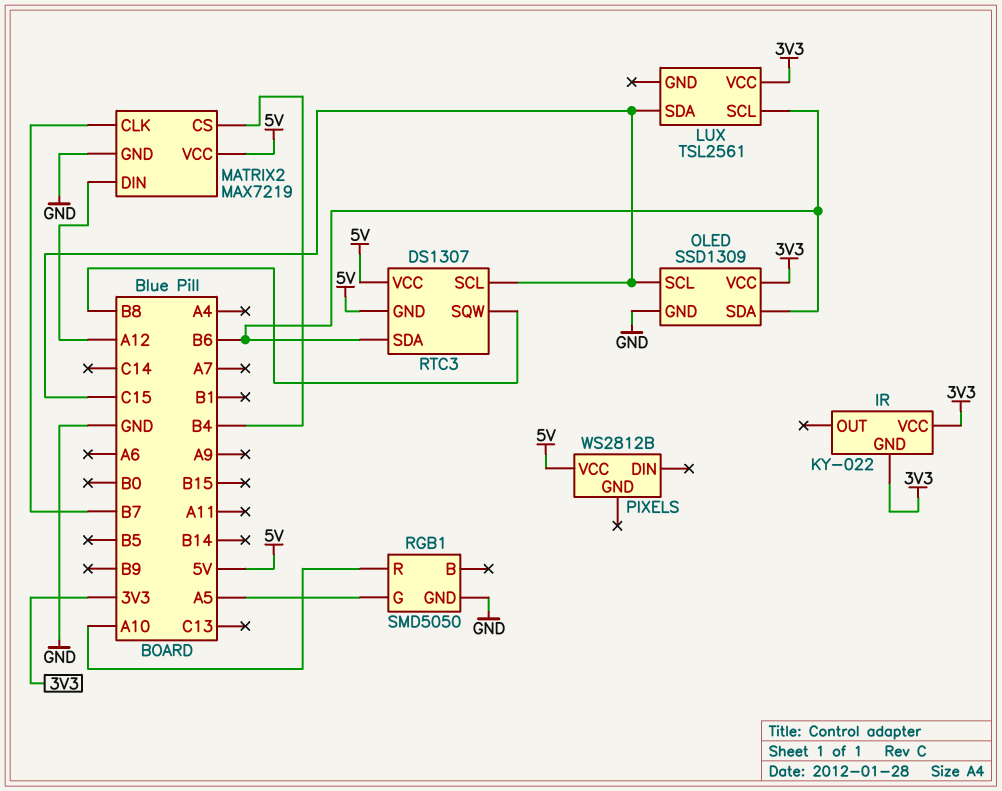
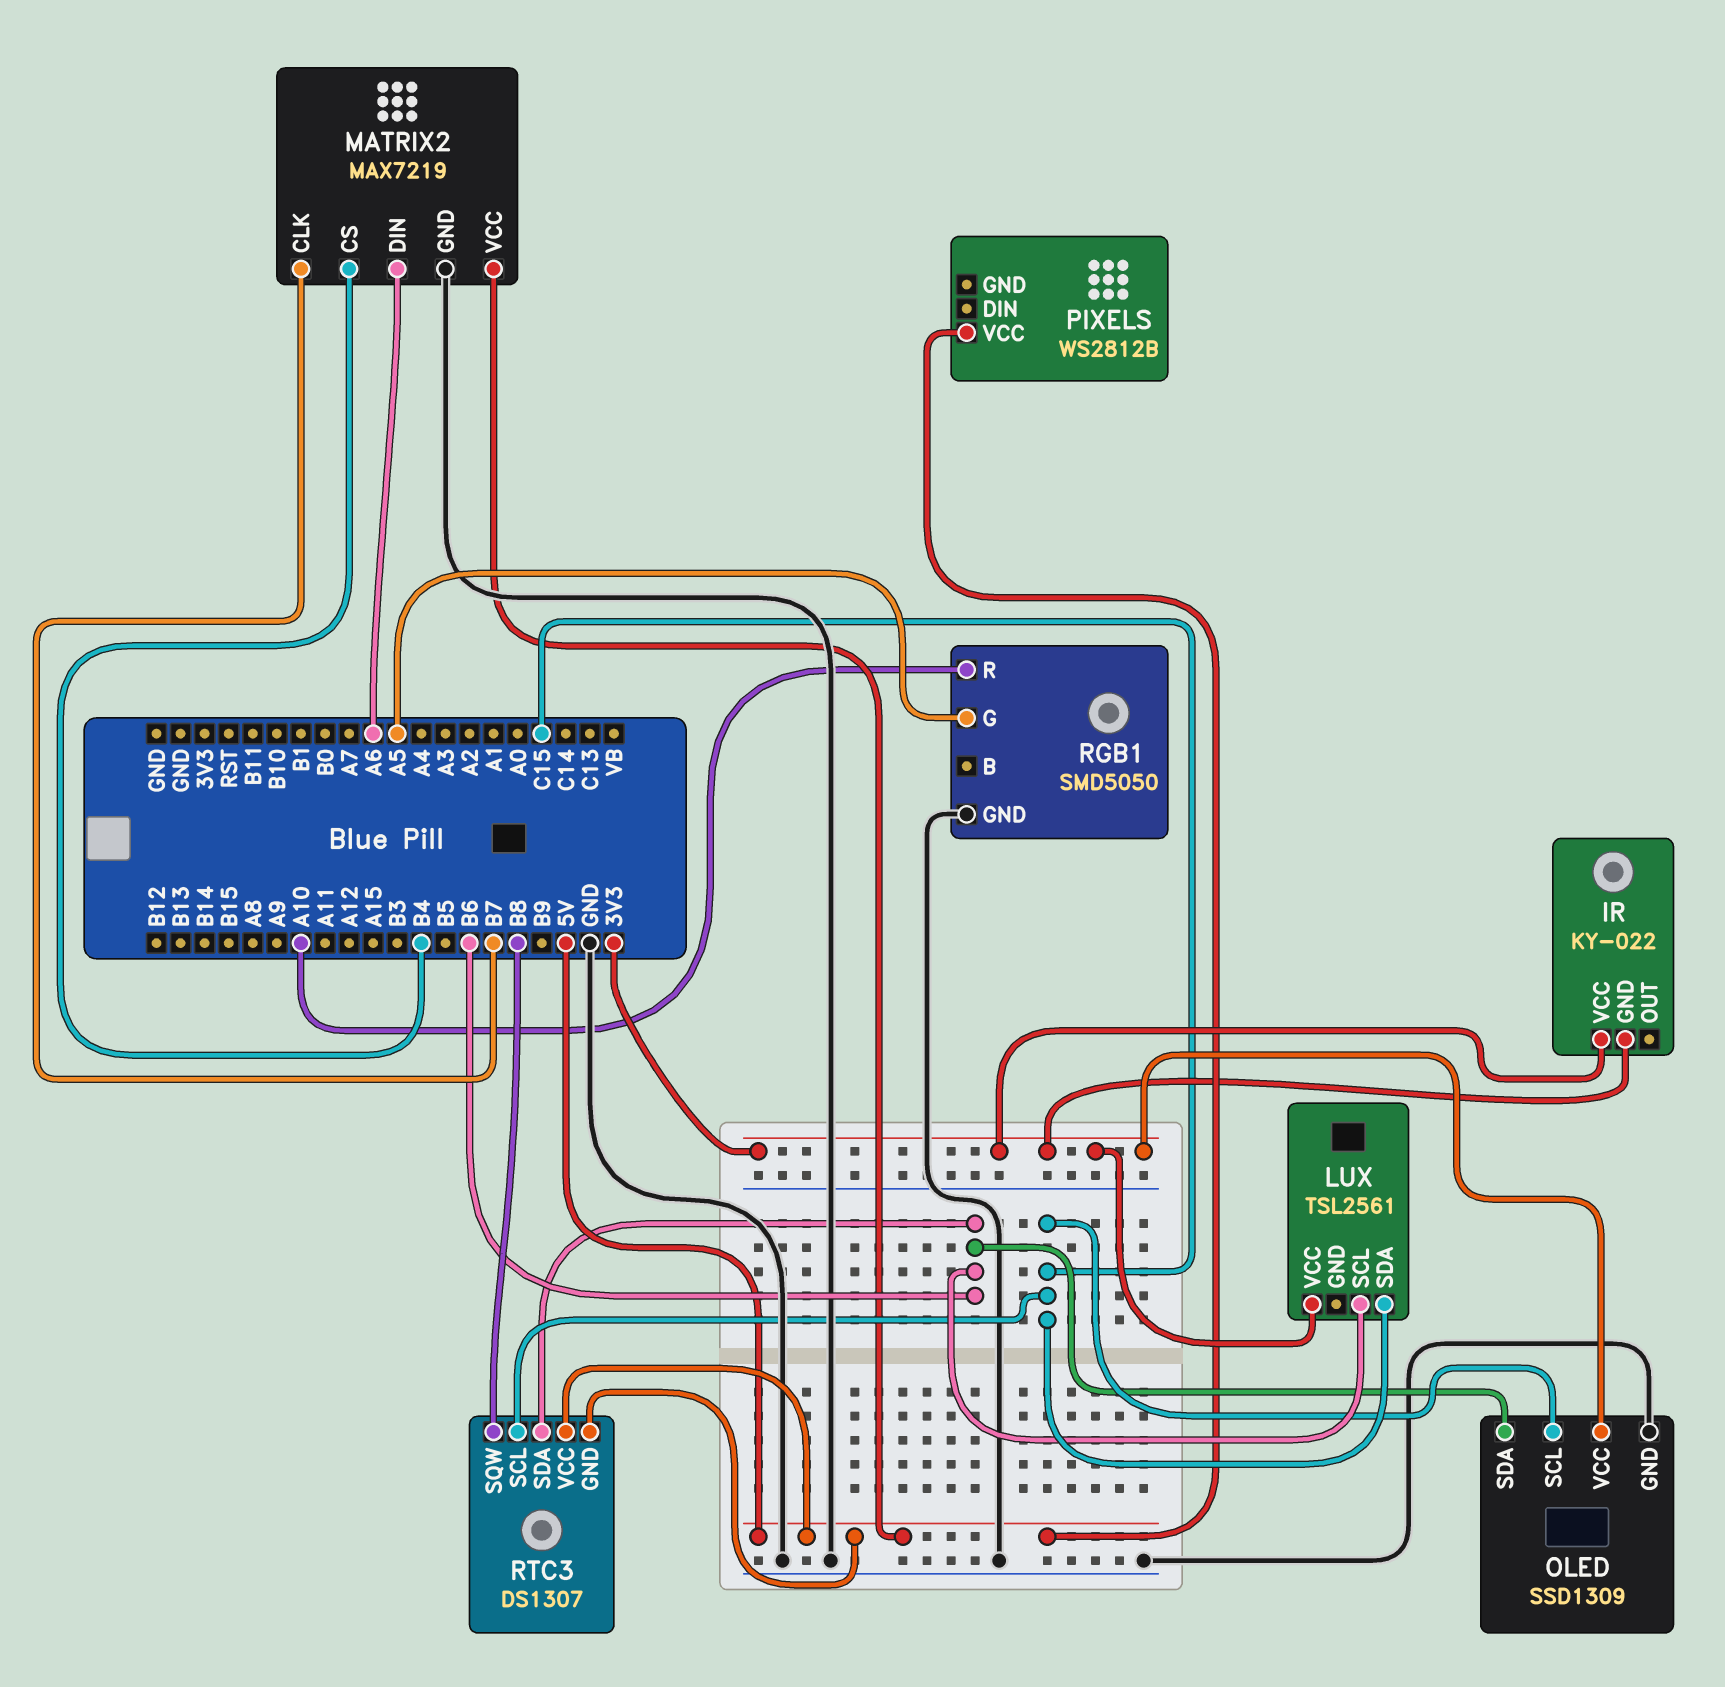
MATRIX2 pin DIN: A12 -> A6

